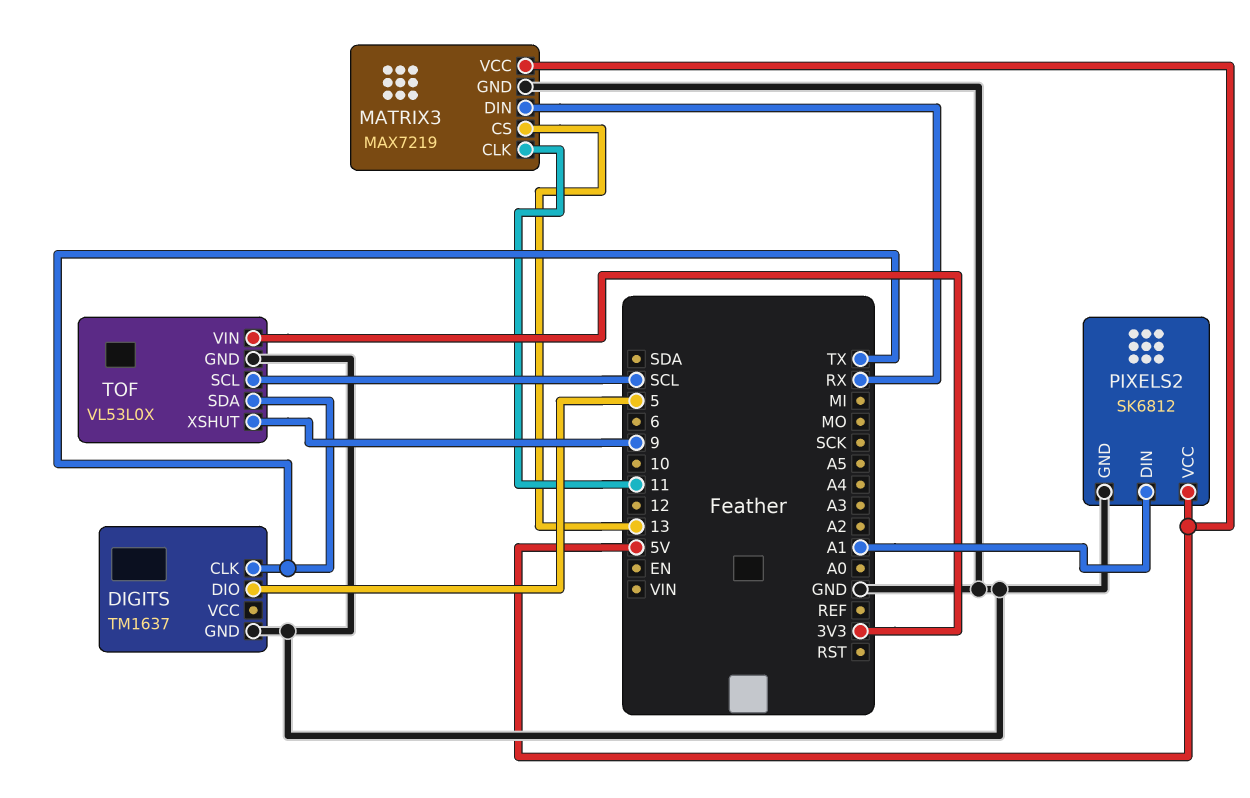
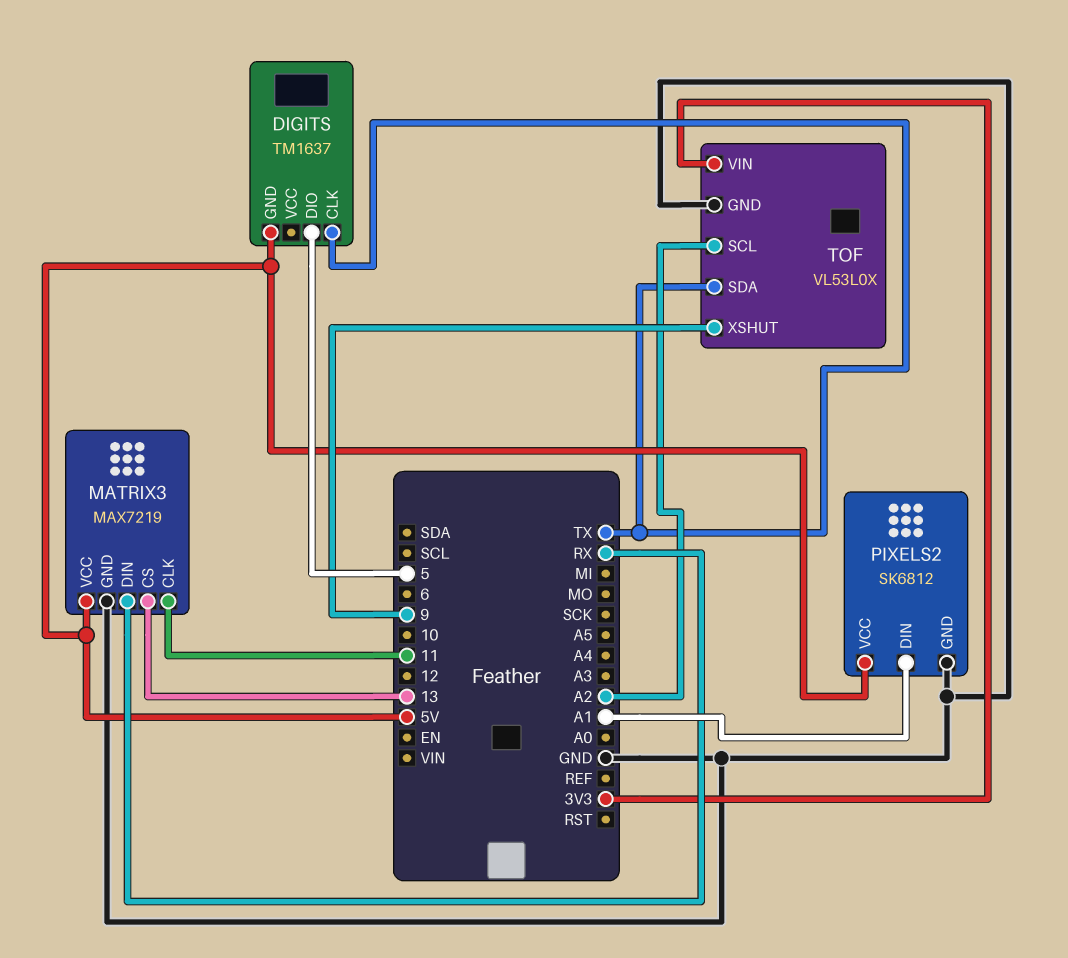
DIGITS pin GND: GND -> 5V
TOF pin SCL: SCL -> A2

